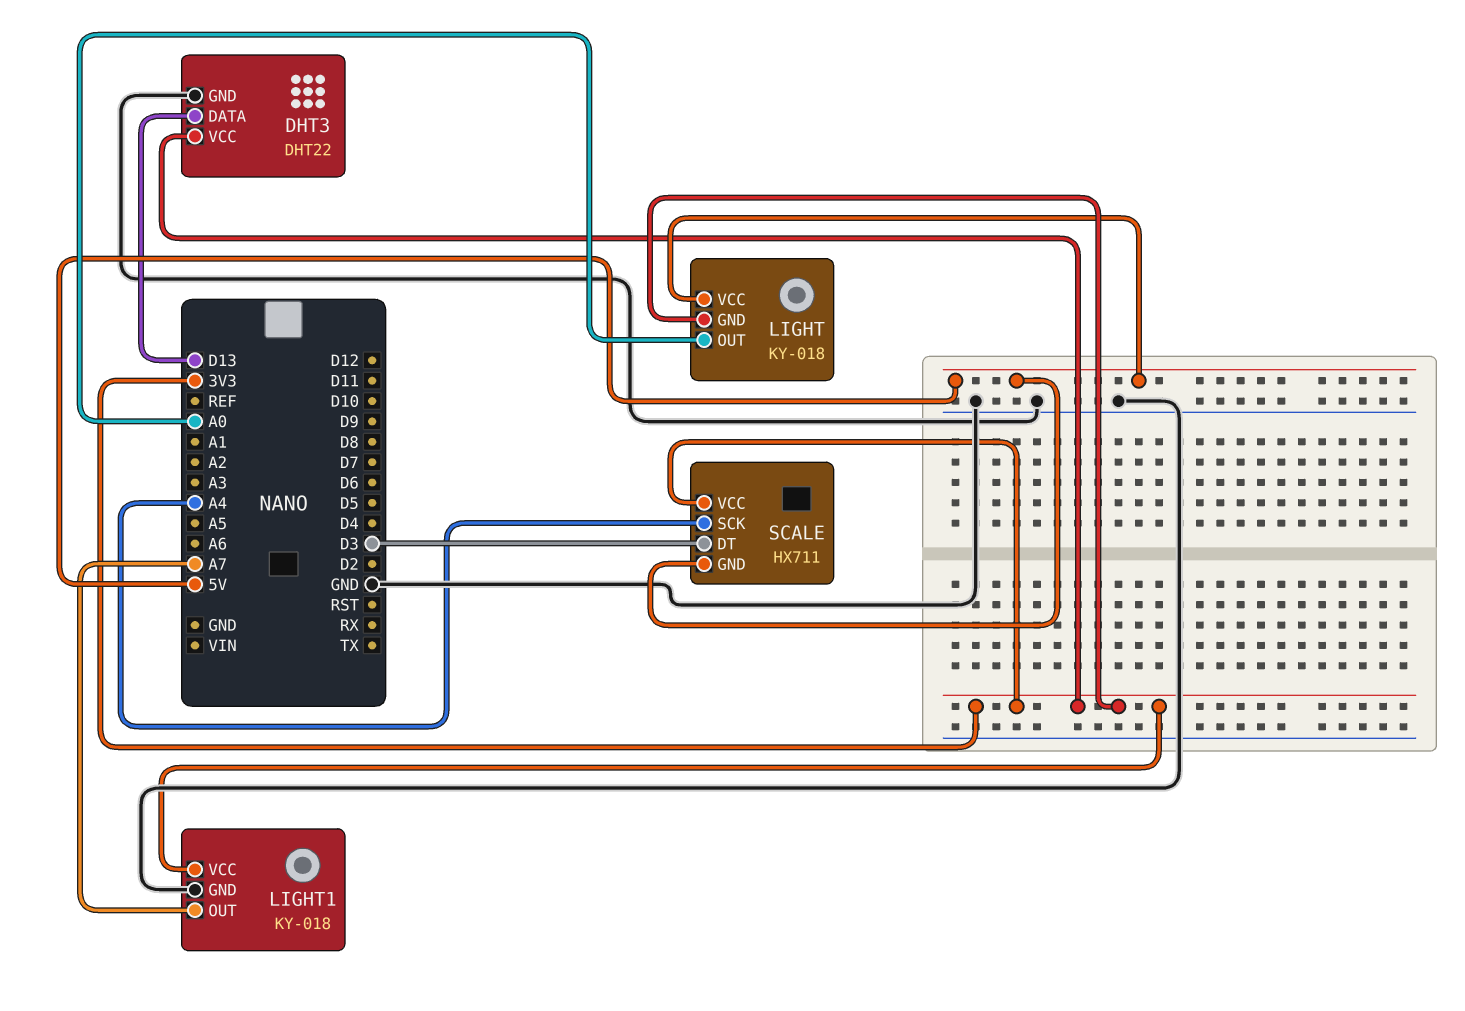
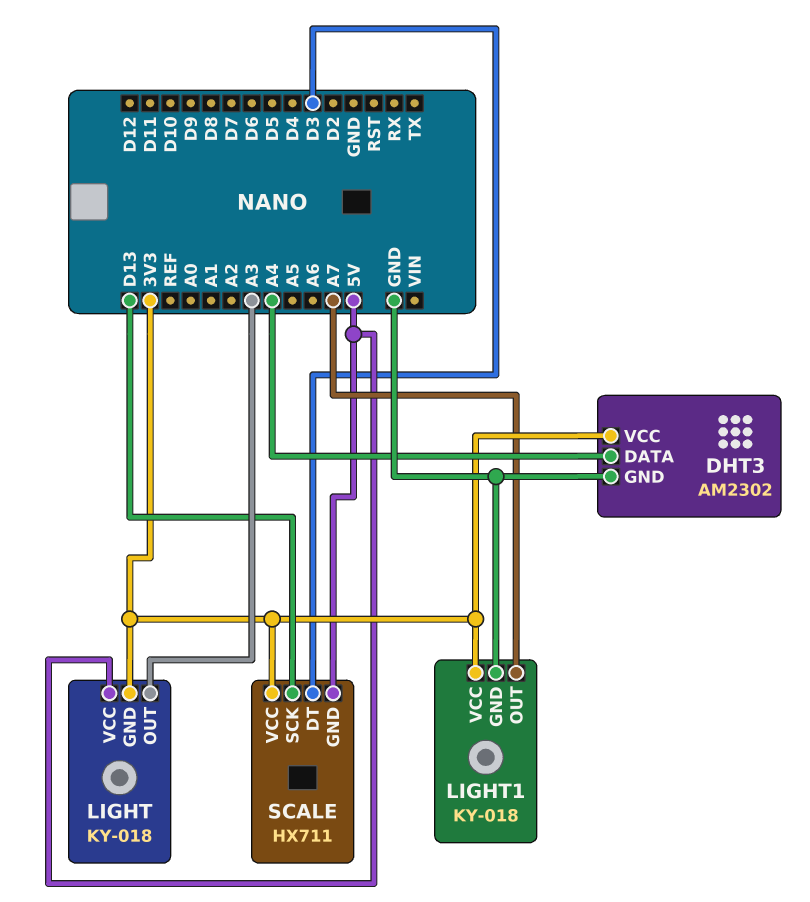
DHT3: DHT22 -> AM2302
DHT3 pin DATA: D13 -> A4
LIGHT pin OUT: A0 -> A3
SCALE pin SCK: A4 -> D13

